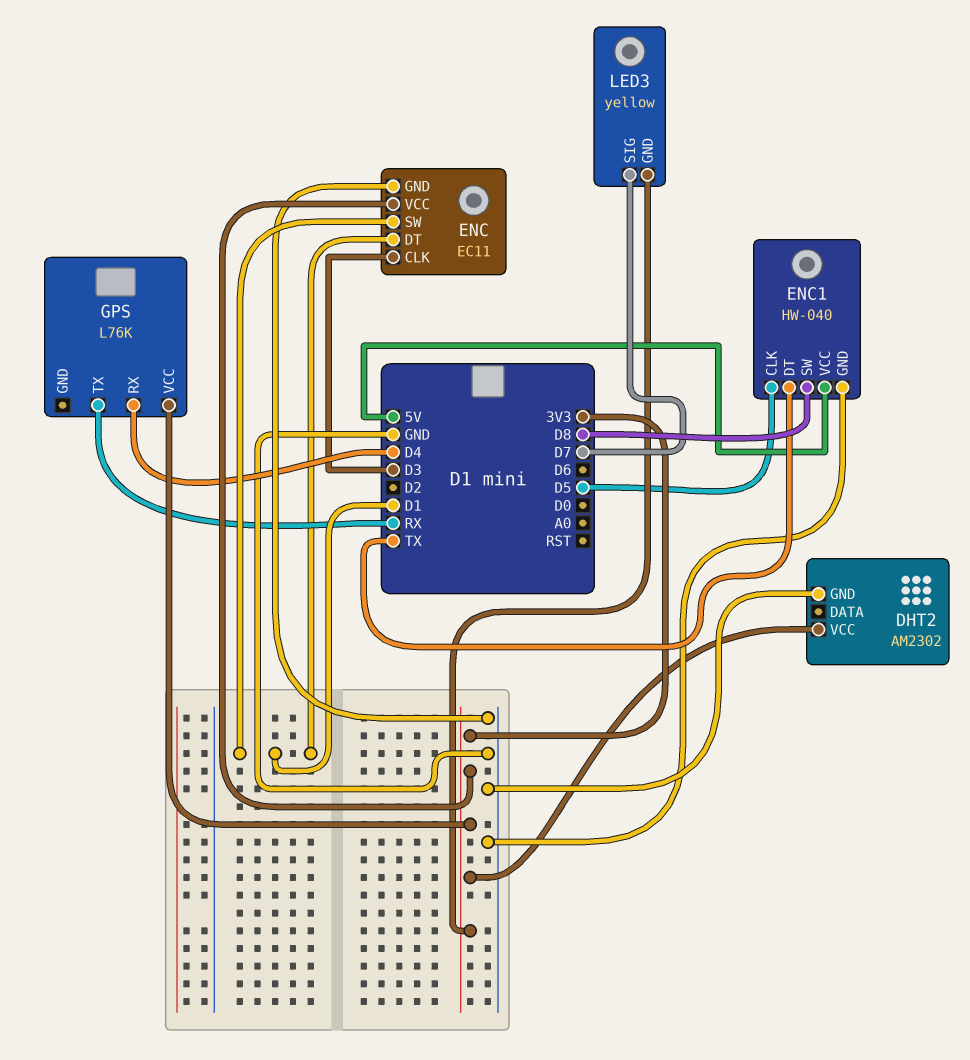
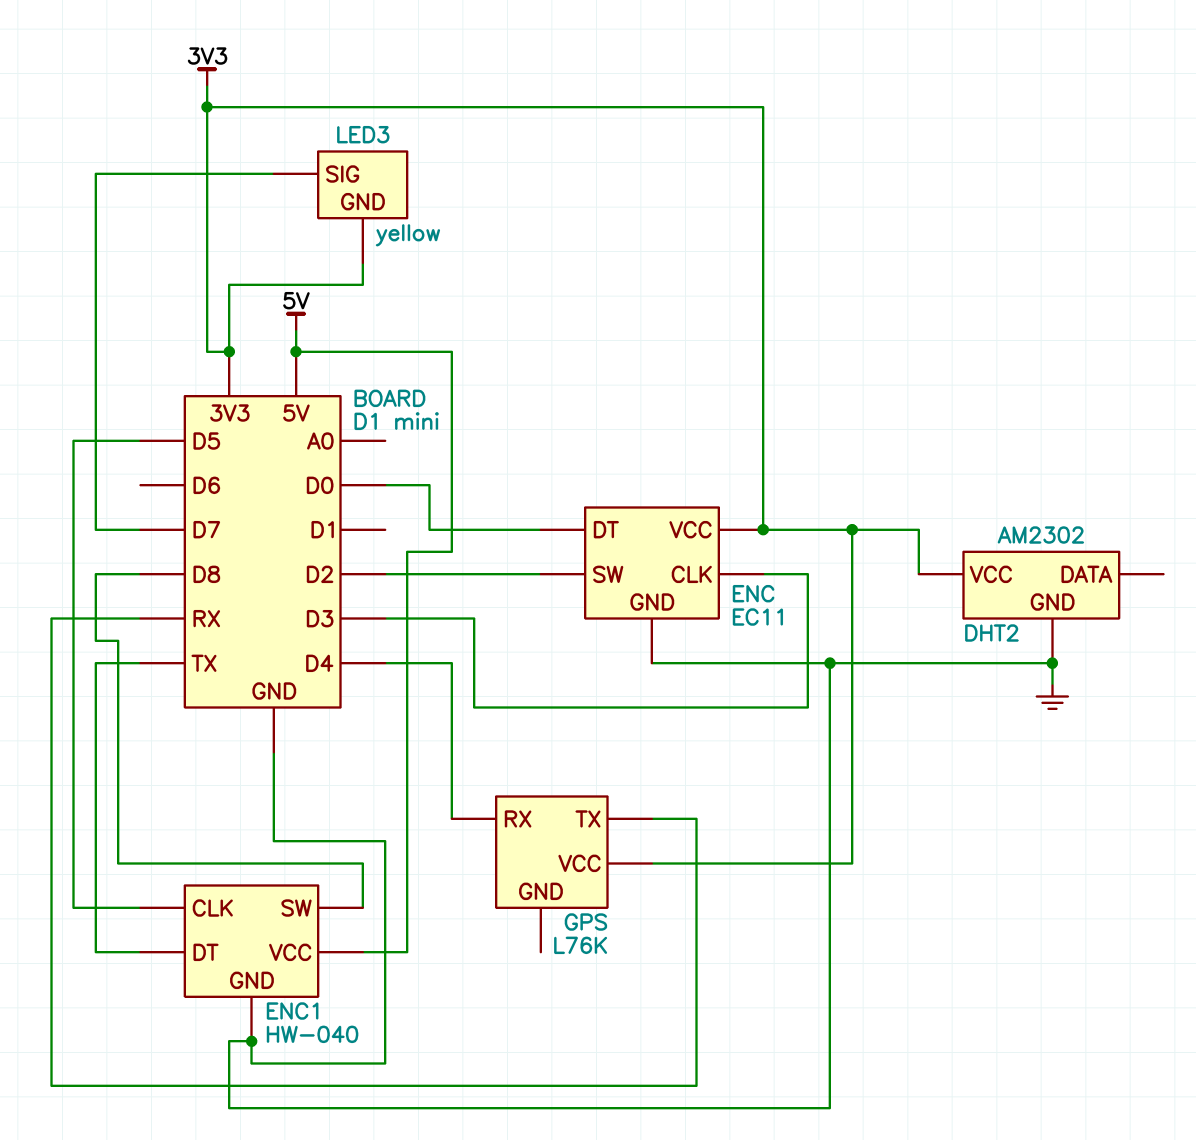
ENC pin DT: D1 -> D0
ENC pin SW: D1 -> D2

